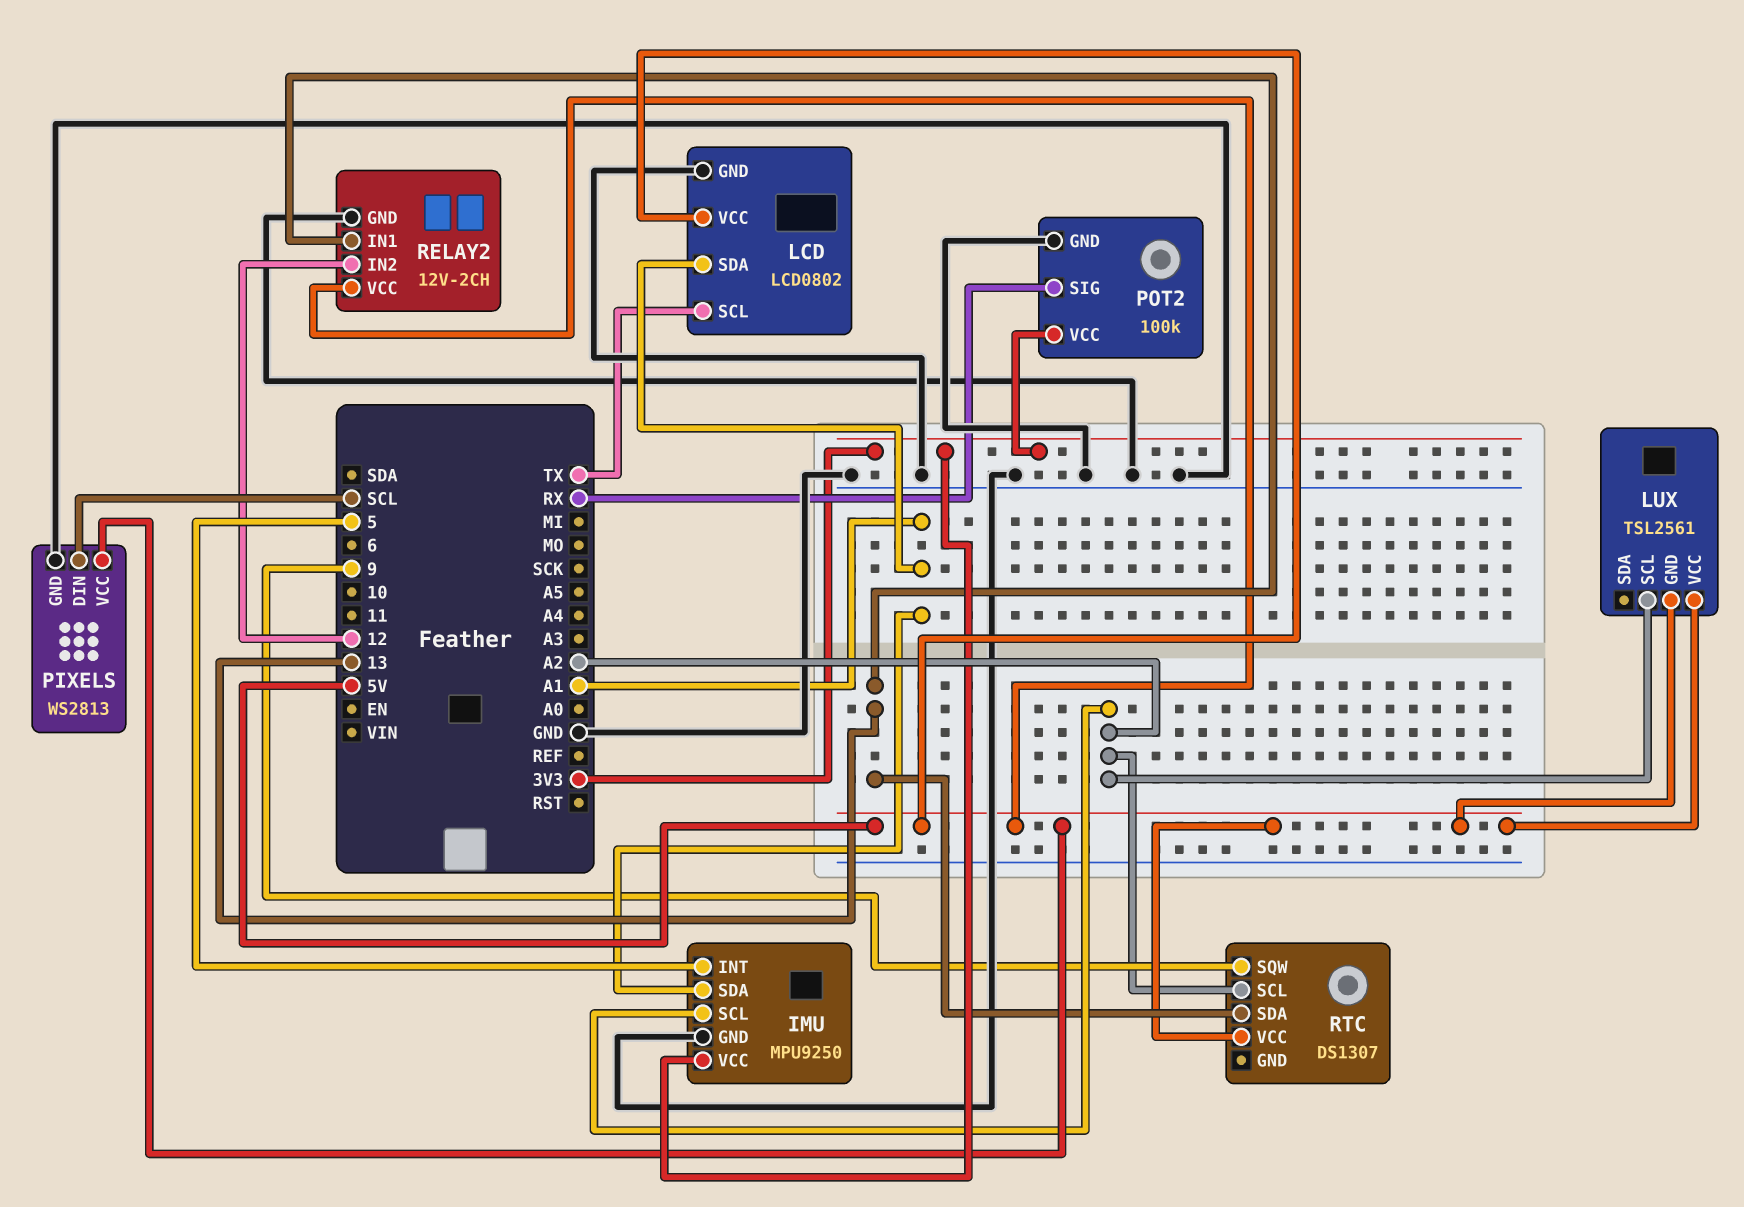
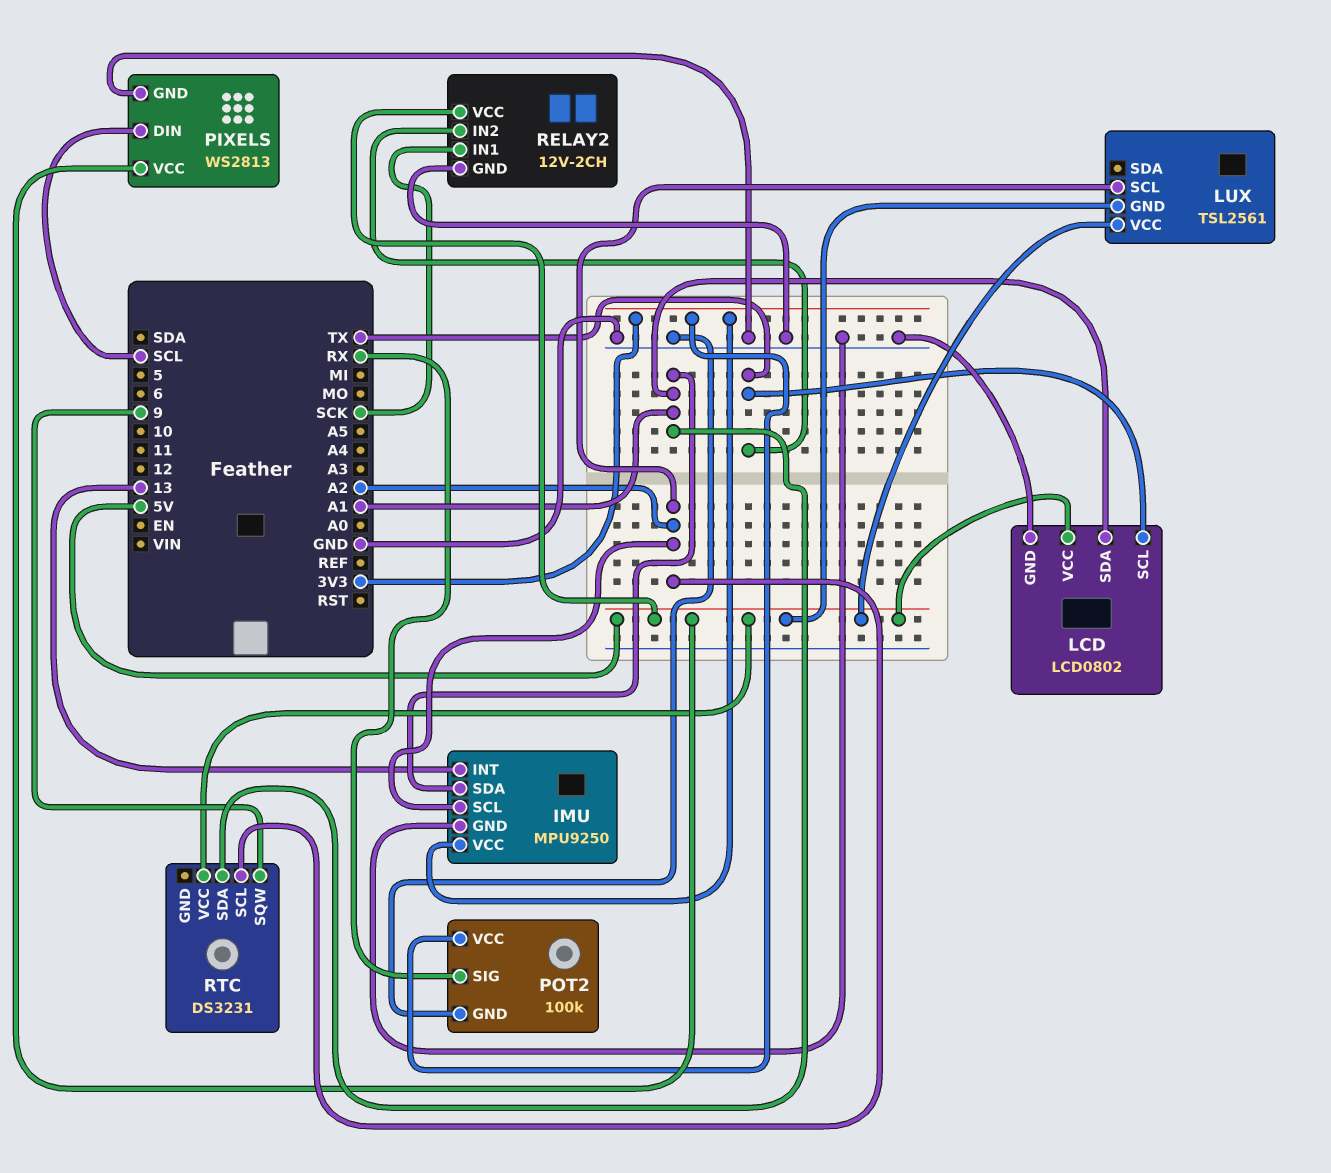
IMU pin INT: 5 -> 13
RELAY2 pin IN1: 13 -> SCK
RELAY2 pin IN2: 12 -> TX
RTC: DS1307 -> DS3231
RTC pin SDA: 13 -> A1

